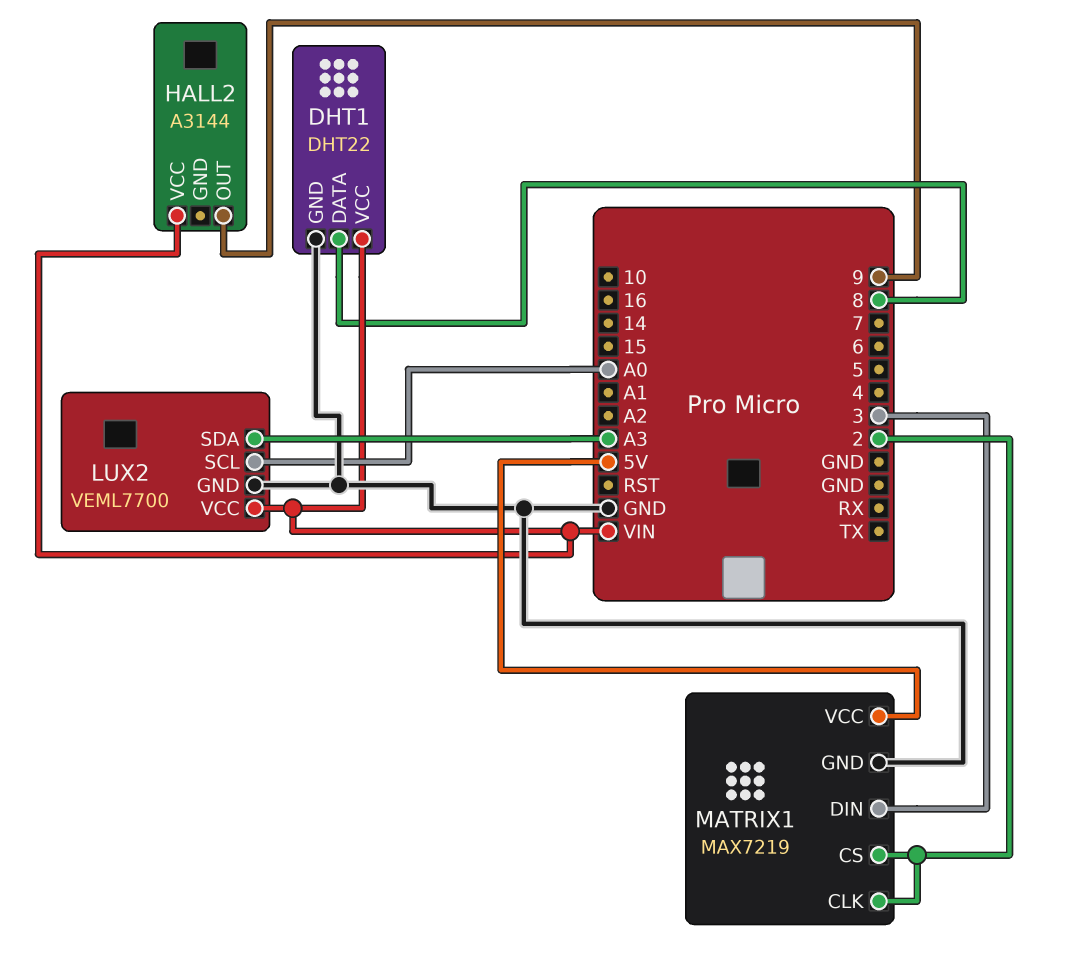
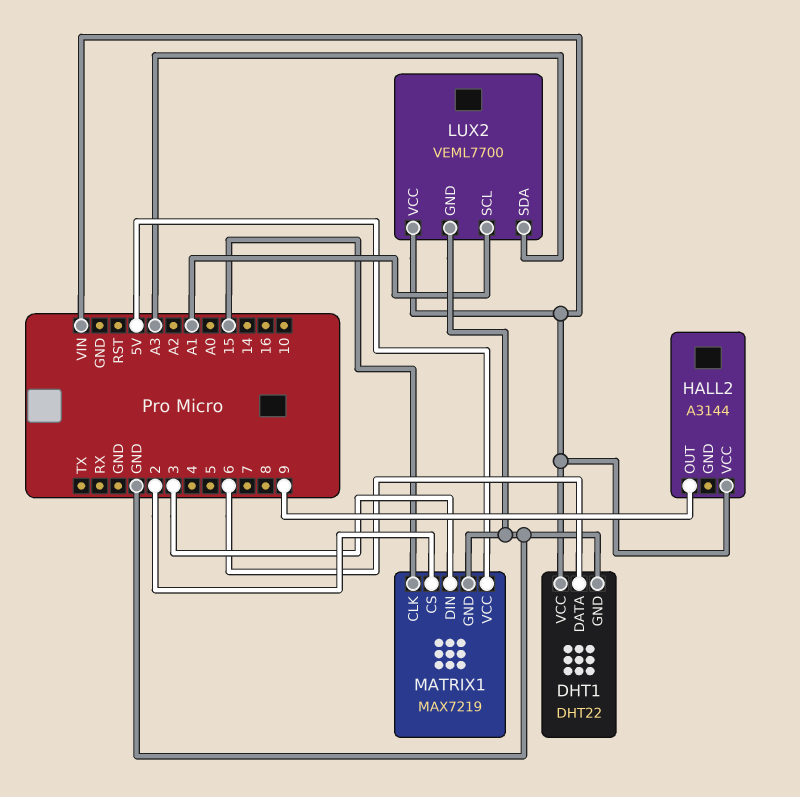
DHT1 pin DATA: 8 -> 6
LUX2 pin SCL: A0 -> A1
MATRIX1 pin CLK: 2 -> 15

